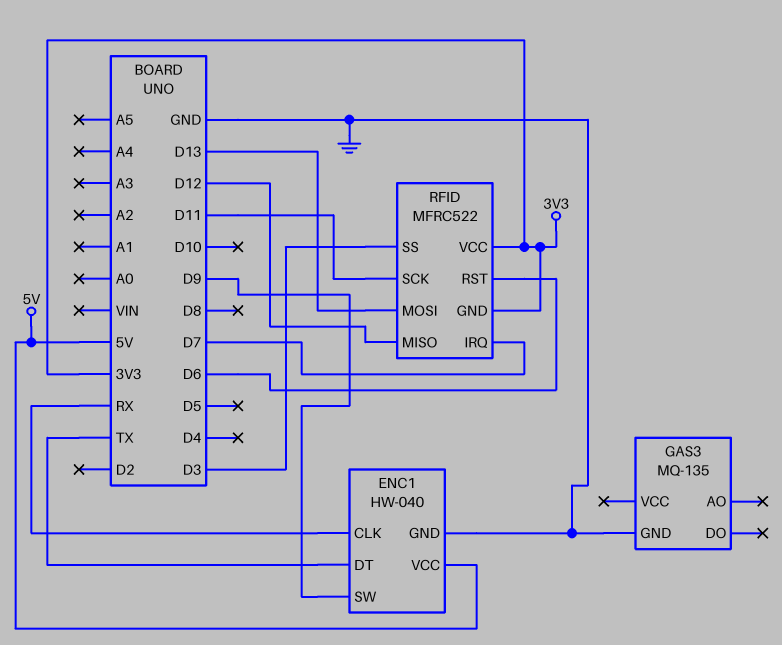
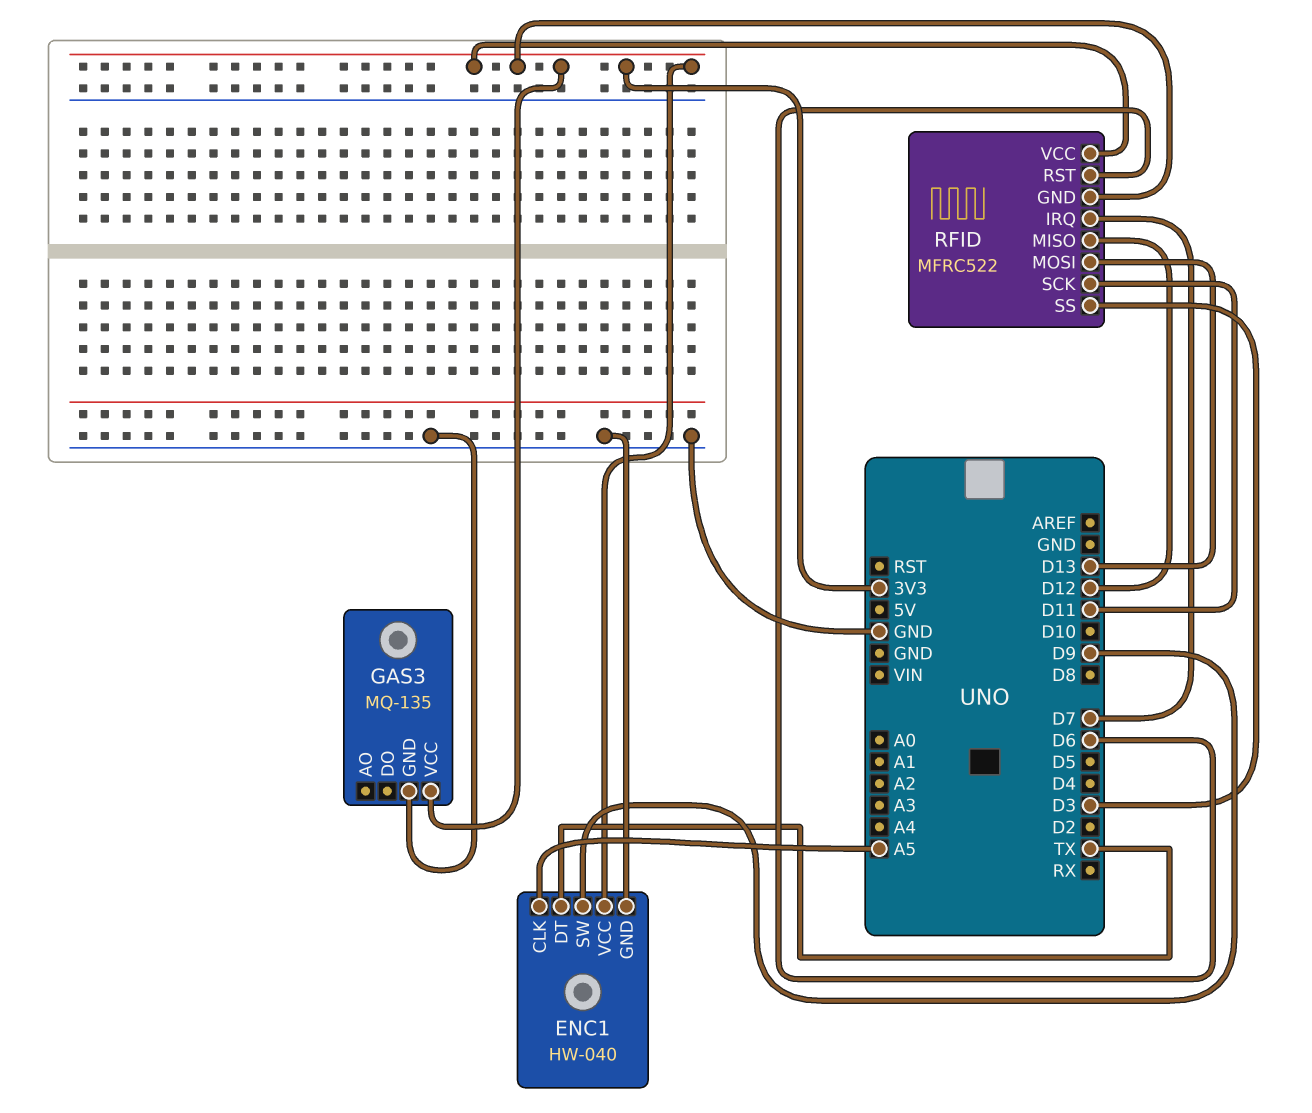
ENC1 pin CLK: RX -> A5
ENC1 pin VCC: 5V -> 3V3
GAS3 pin VCC: none -> 3V3

